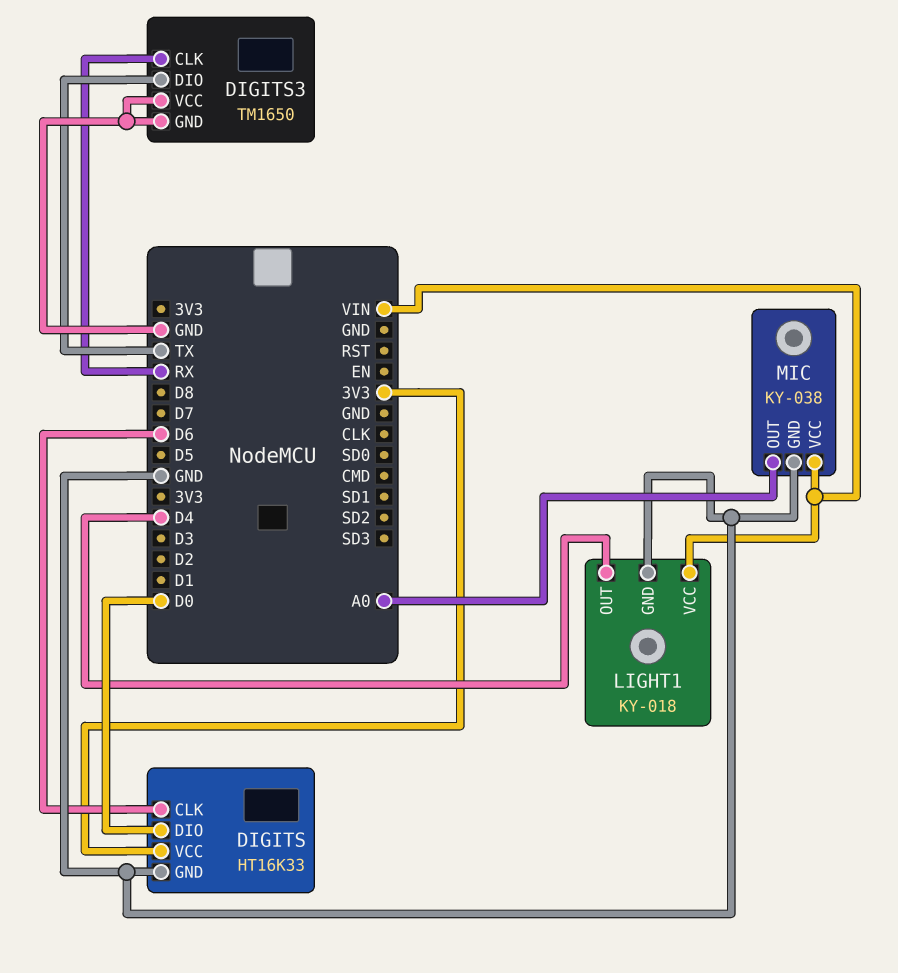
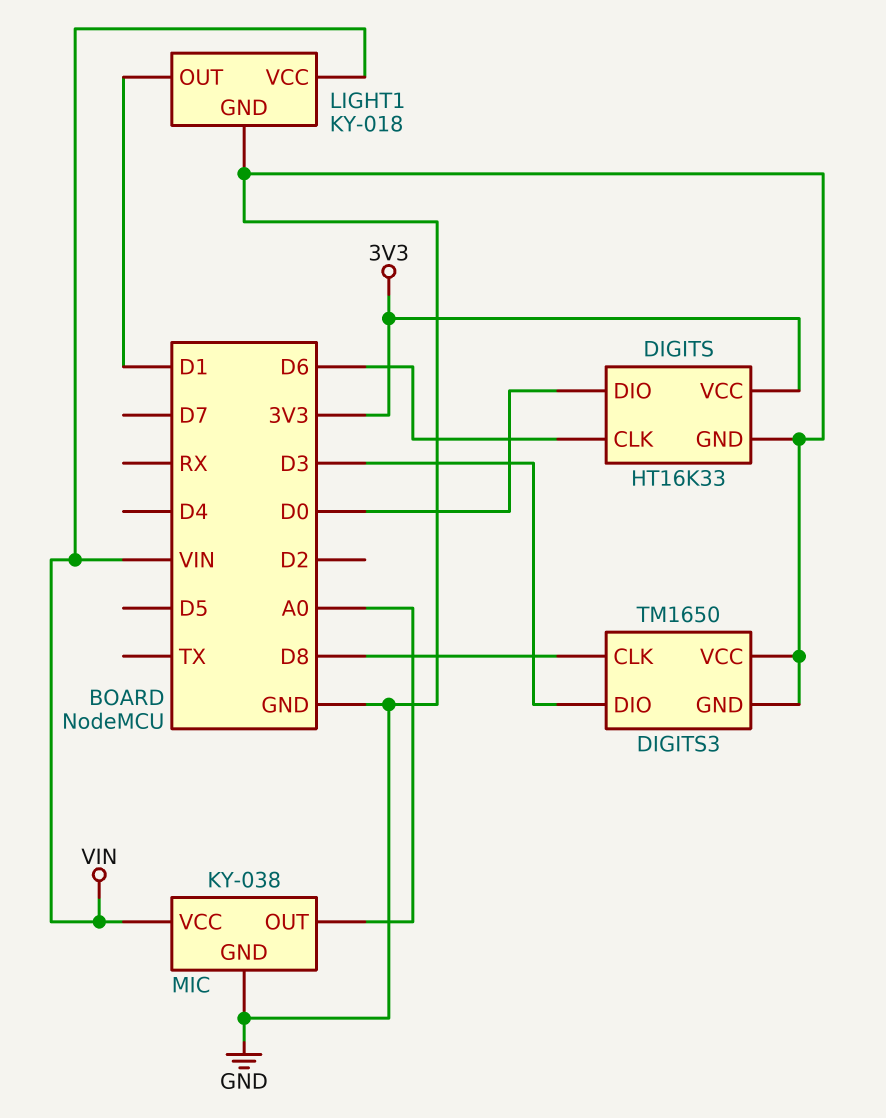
DIGITS3 pin CLK: RX -> D8
DIGITS3 pin DIO: TX -> D3
LIGHT1 pin OUT: D4 -> D1

